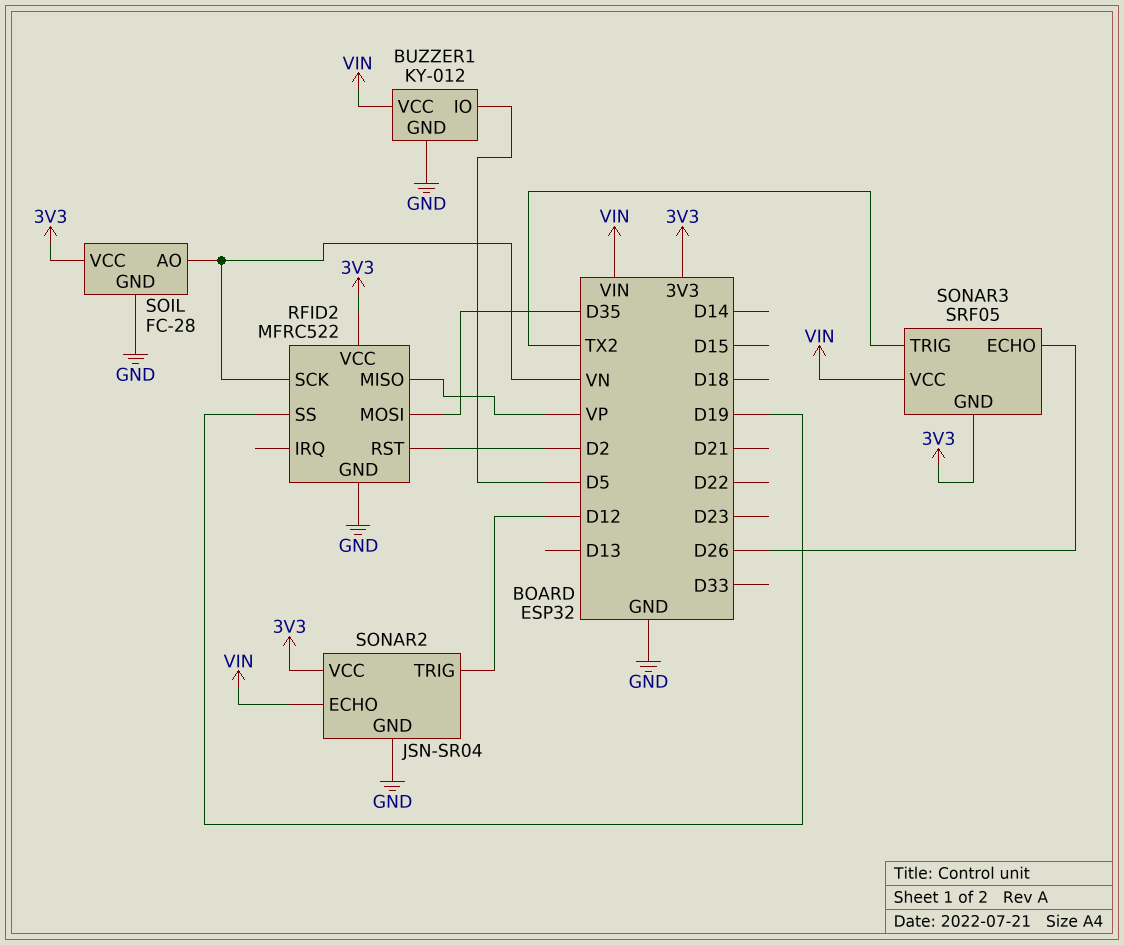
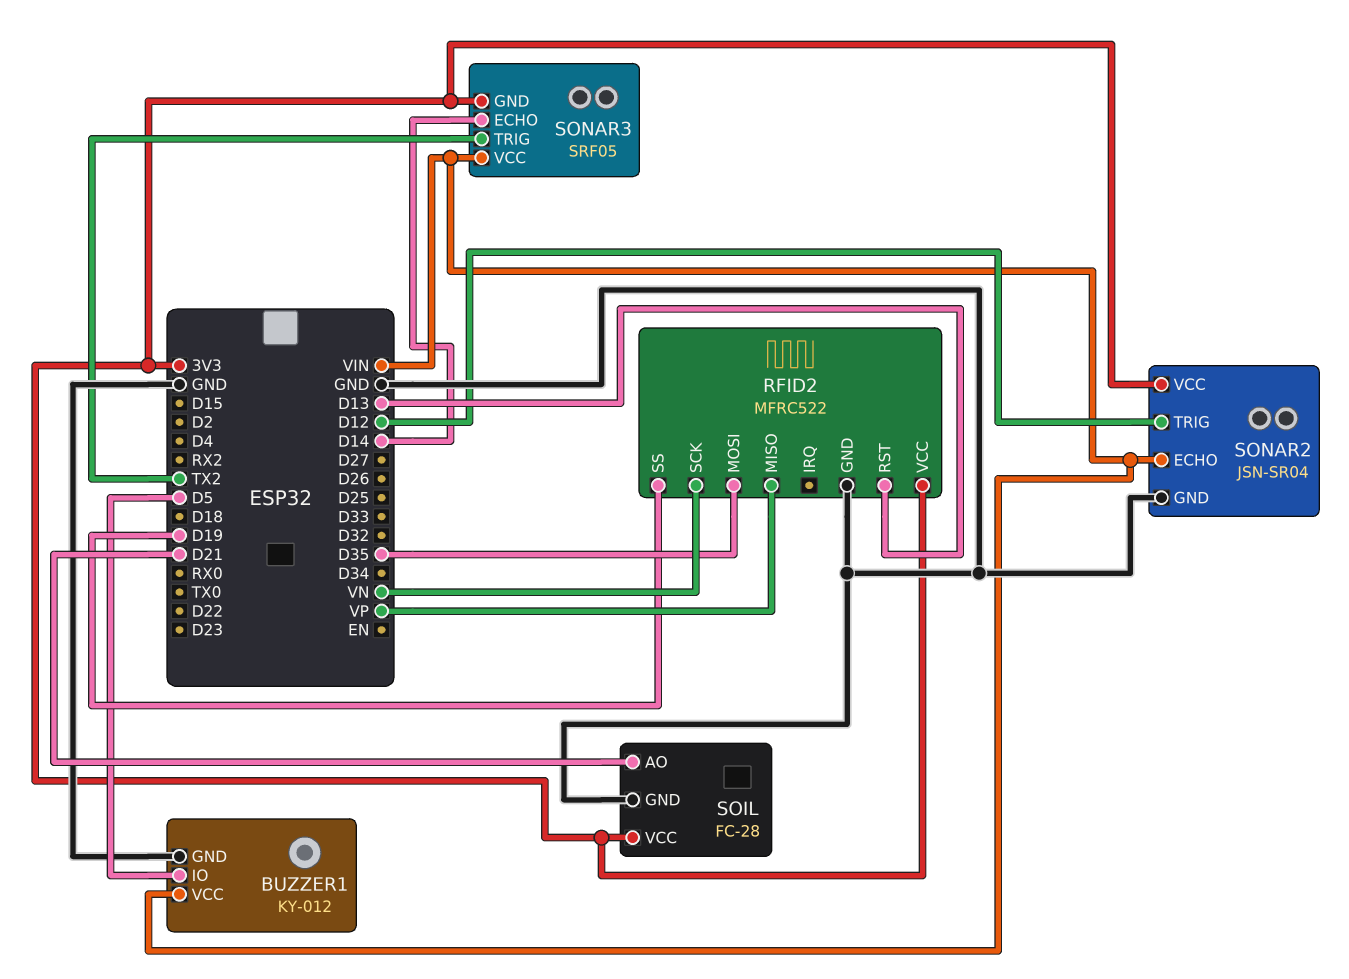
RFID2 pin RST: D2 -> D13
SOIL pin AO: VN -> D21
SONAR3 pin ECHO: D26 -> D14

